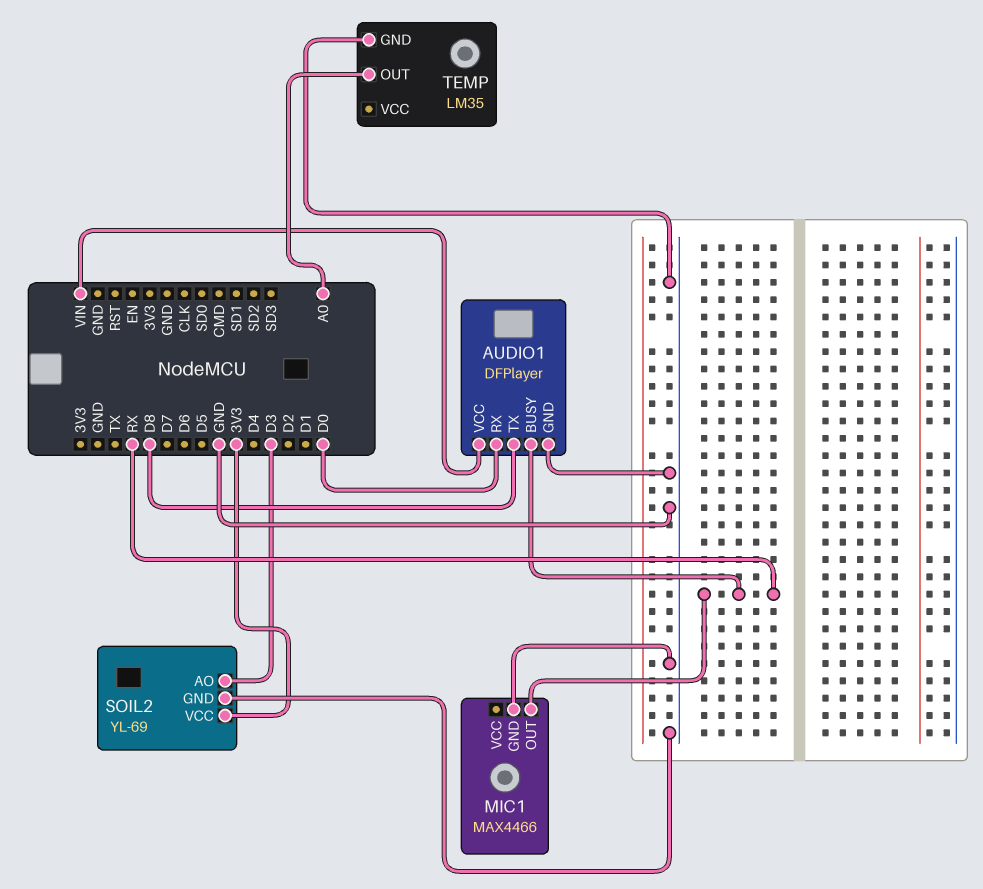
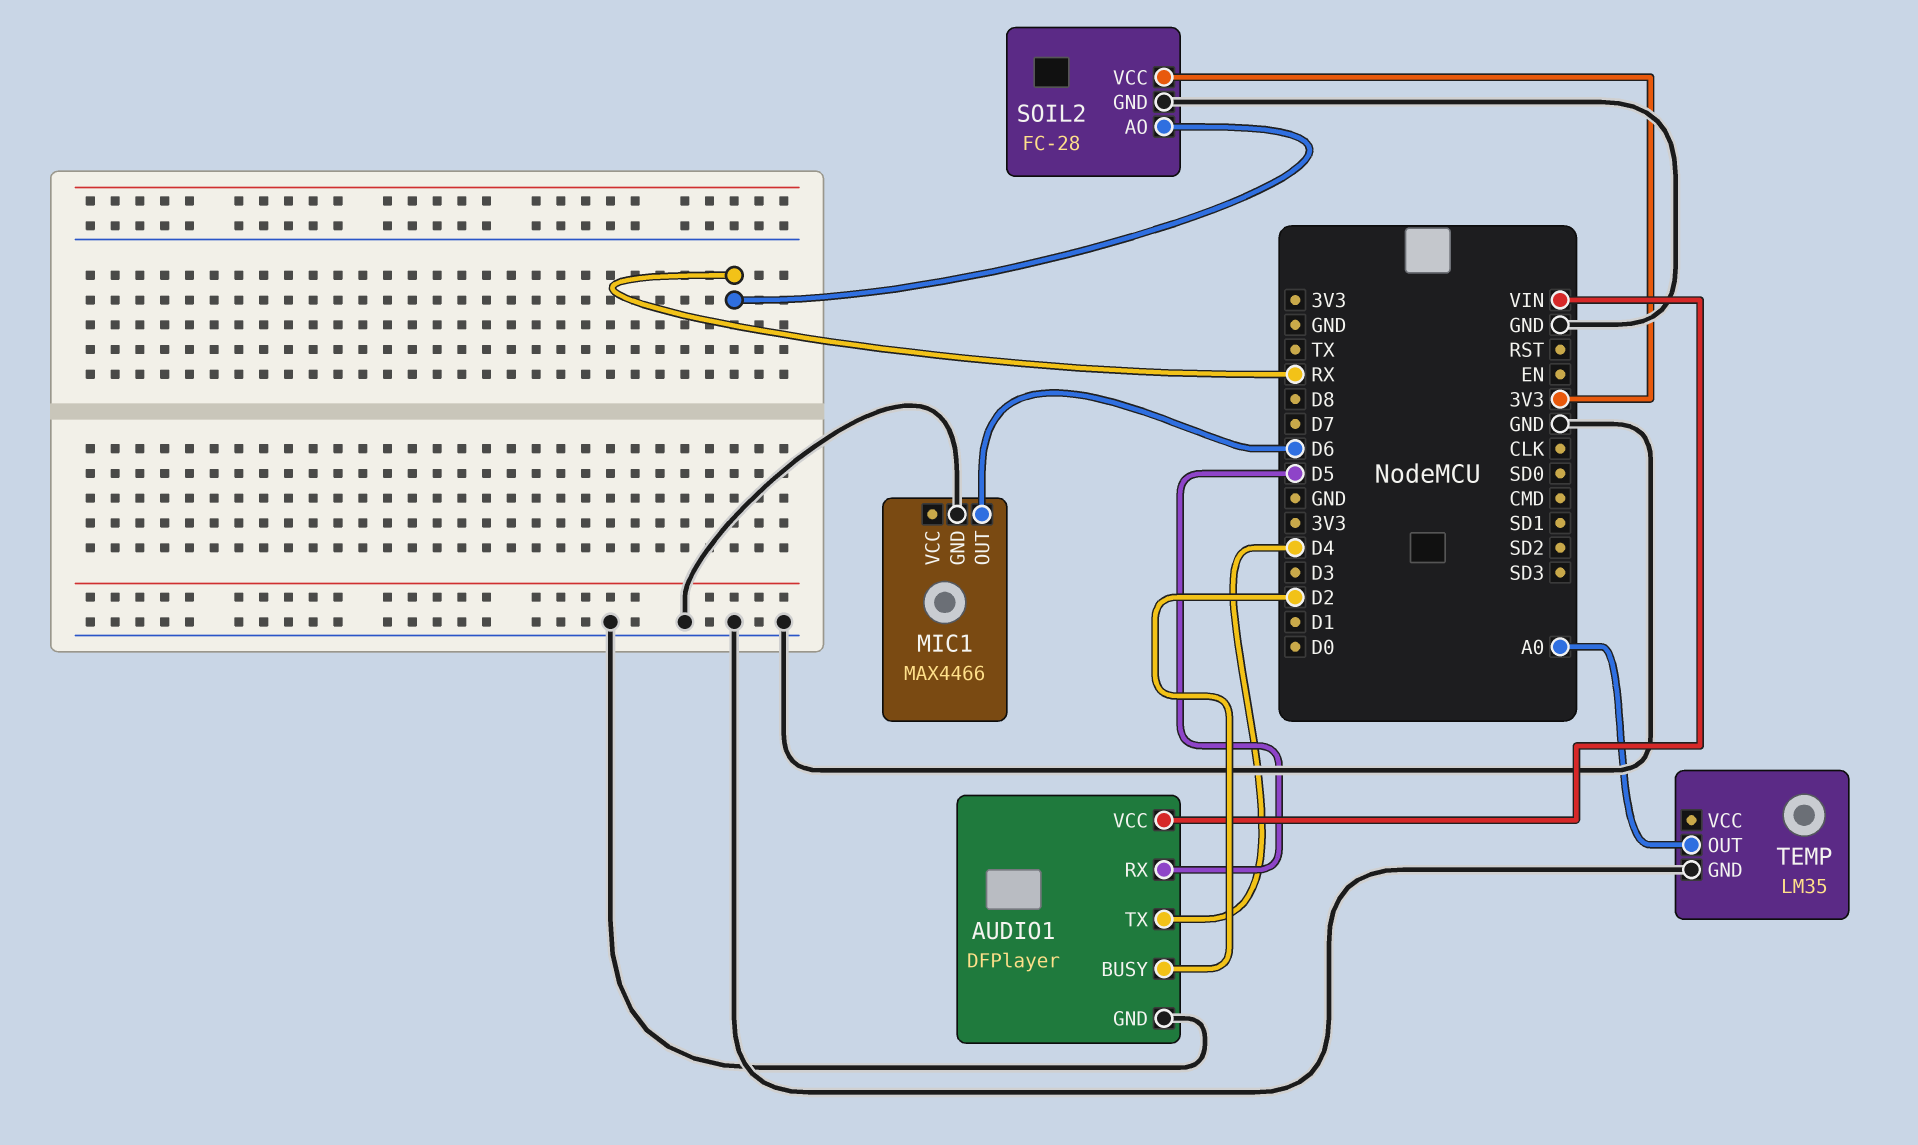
AUDIO1 pin BUSY: RX -> D2
AUDIO1 pin RX: D0 -> D5
AUDIO1 pin TX: D8 -> D4
MIC1 pin OUT: RX -> D6
SOIL2: YL-69 -> FC-28
SOIL2 pin AO: D3 -> RX

